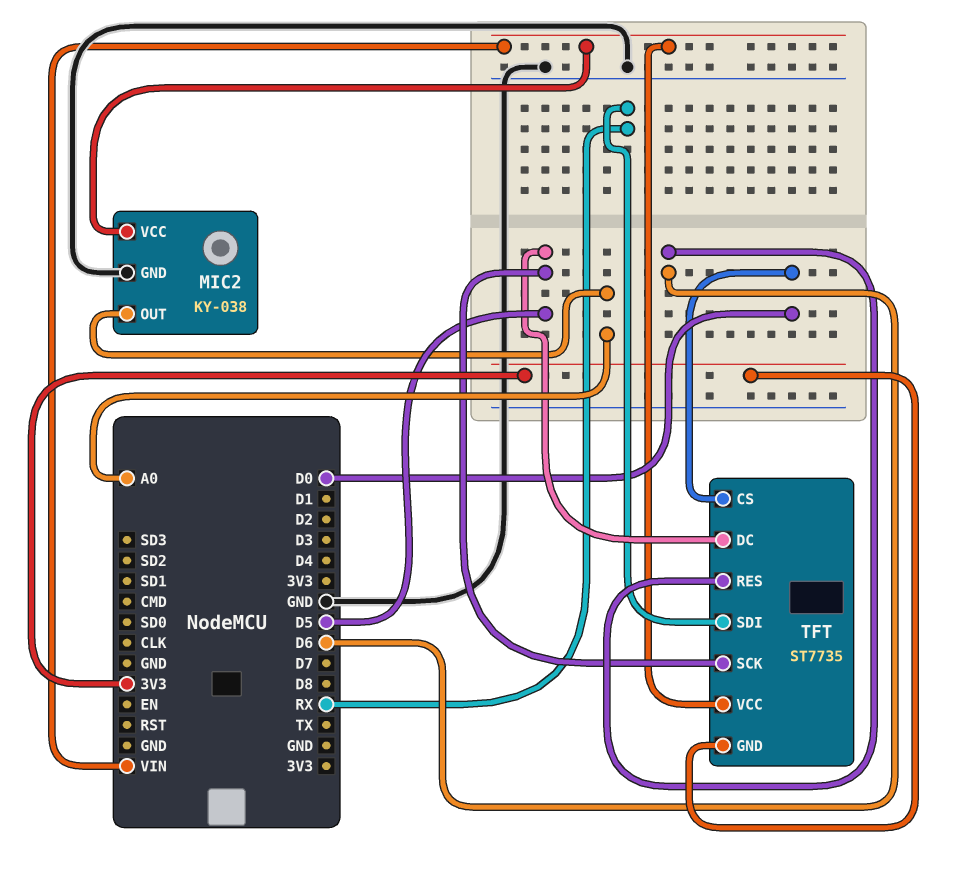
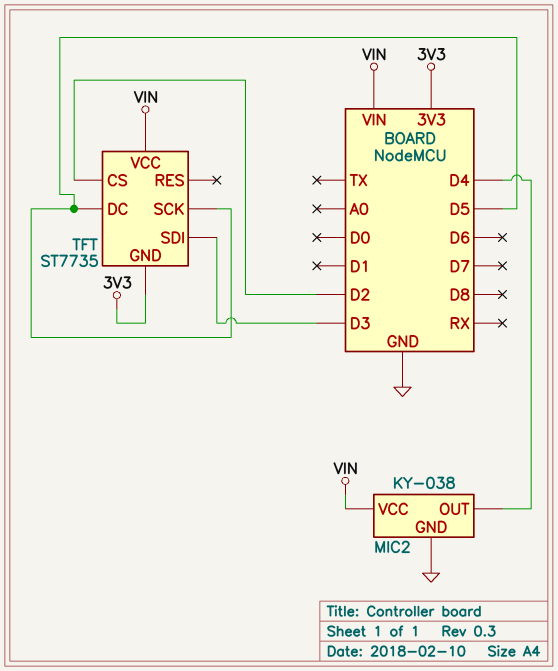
MIC2 pin OUT: A0 -> D4
TFT pin CS: D0 -> D2
TFT pin RES: D6 -> none
TFT pin SDI: RX -> D3

